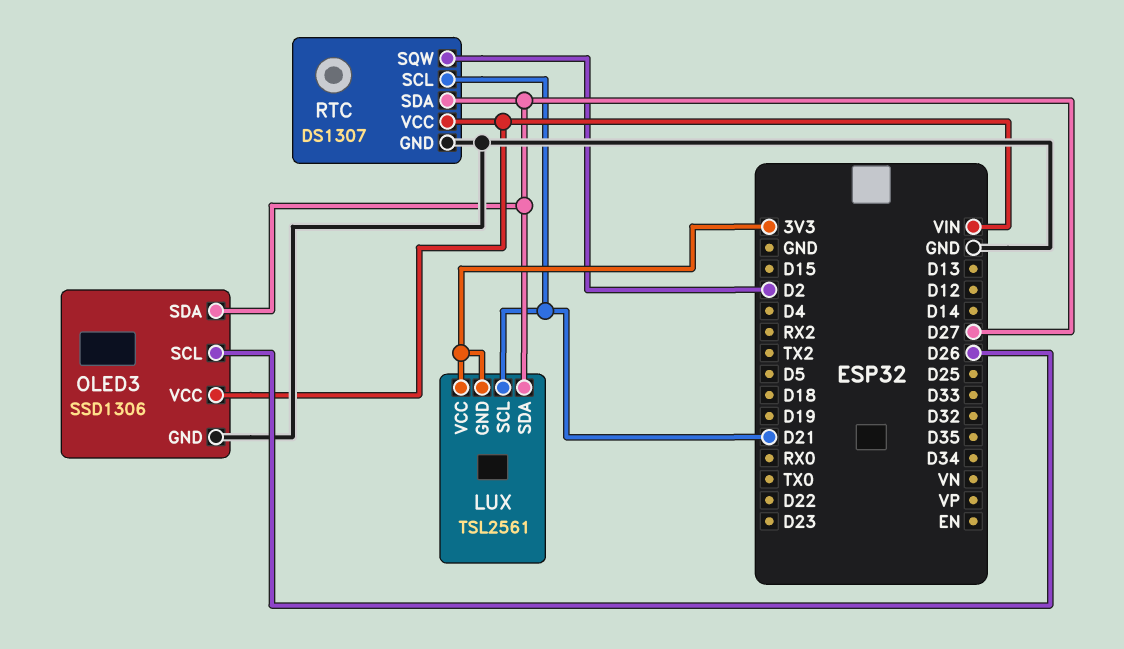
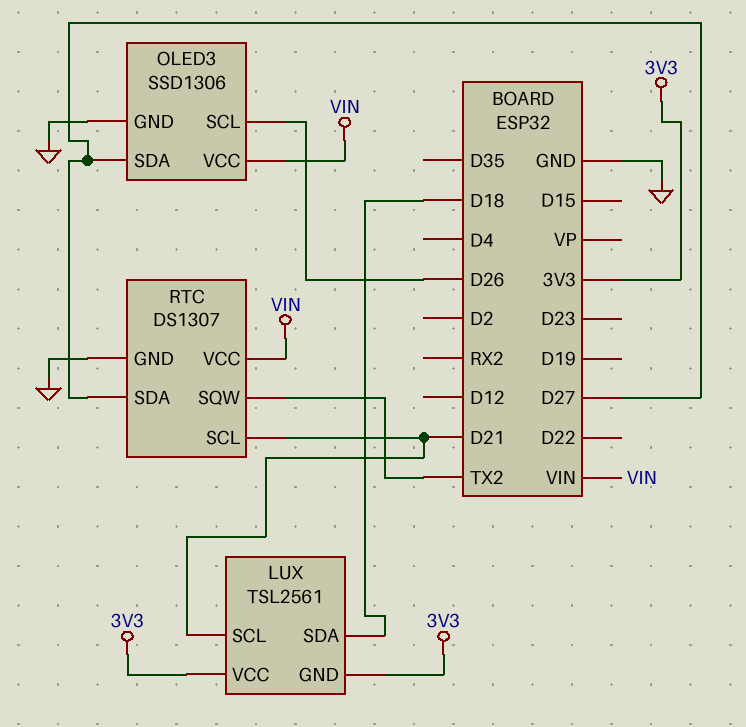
LUX pin SDA: D27 -> D18
RTC pin SQW: D2 -> TX2

